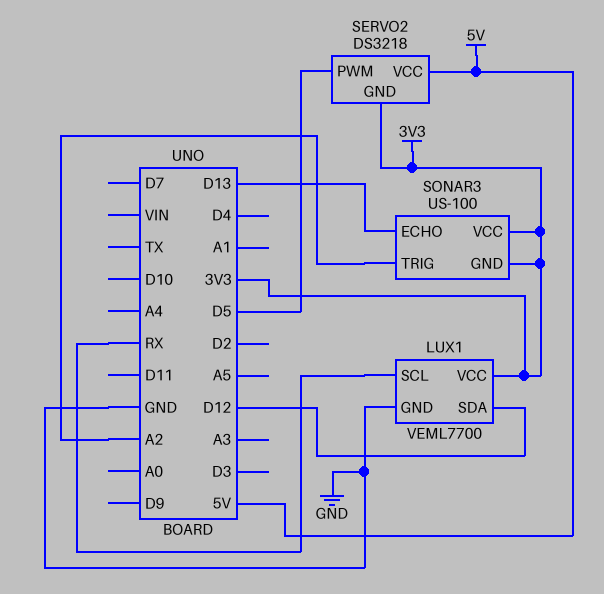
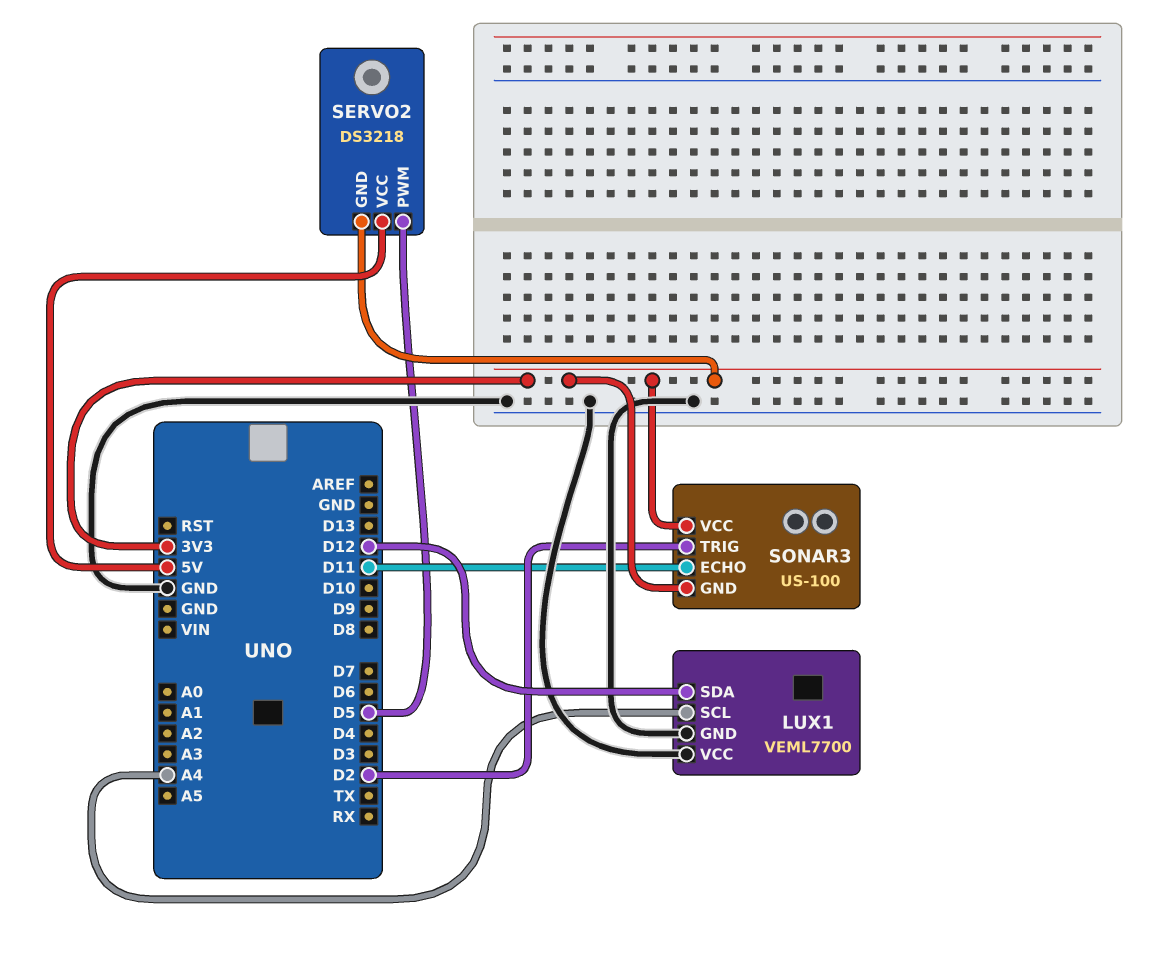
LUX1 pin SCL: RX -> A4
LUX1 pin VCC: 3V3 -> GND
SONAR3 pin ECHO: D13 -> D11
SONAR3 pin TRIG: A2 -> D2

